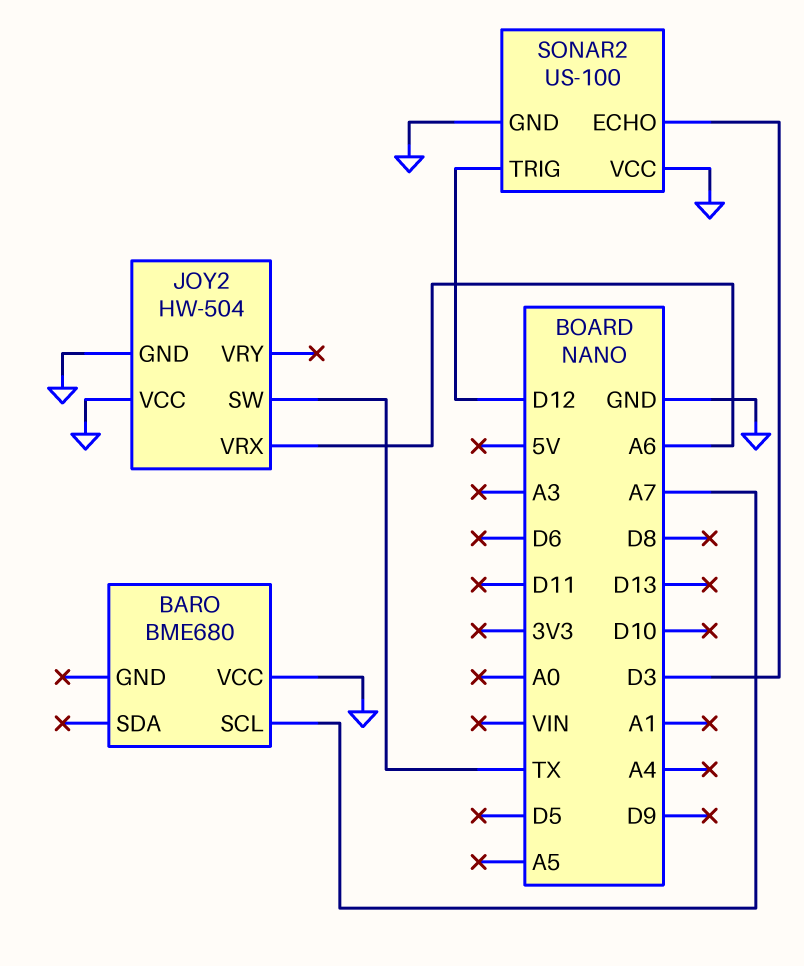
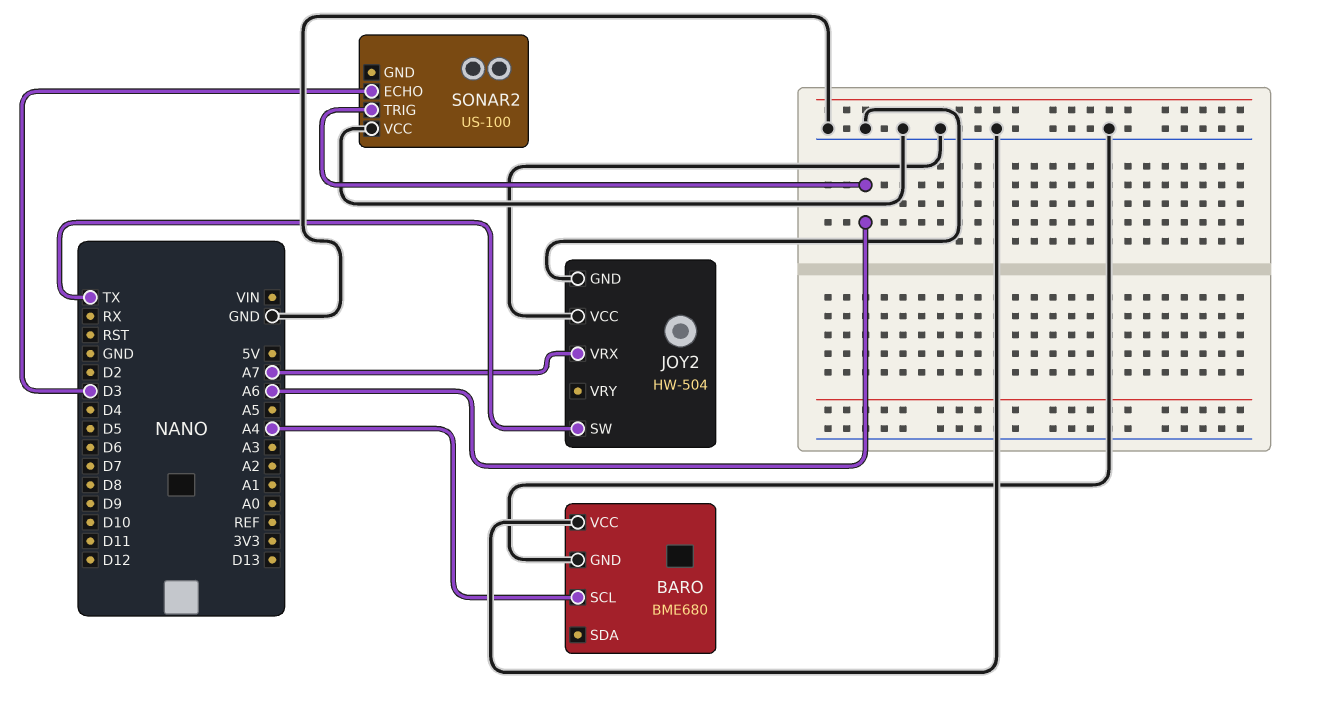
BARO pin GND: none -> GND
BARO pin SCL: A7 -> A4
JOY2 pin VRX: A6 -> A7
SONAR2 pin GND: GND -> none
SONAR2 pin TRIG: D12 -> A6

